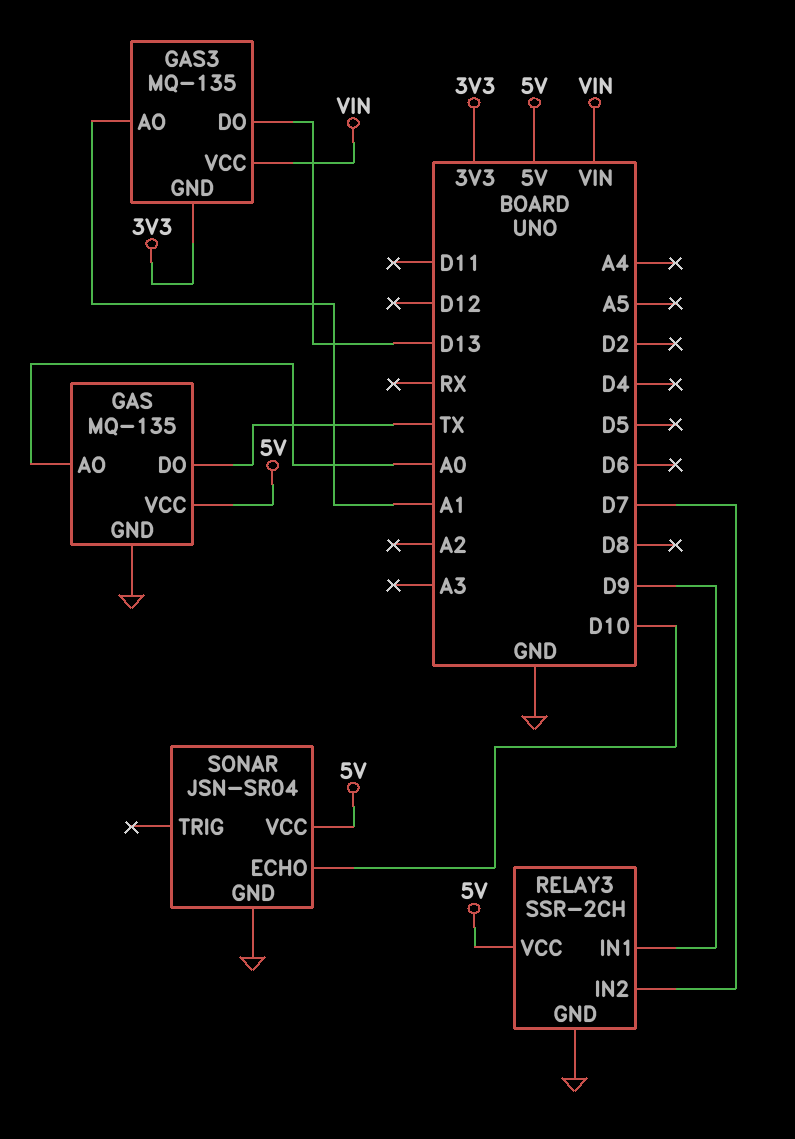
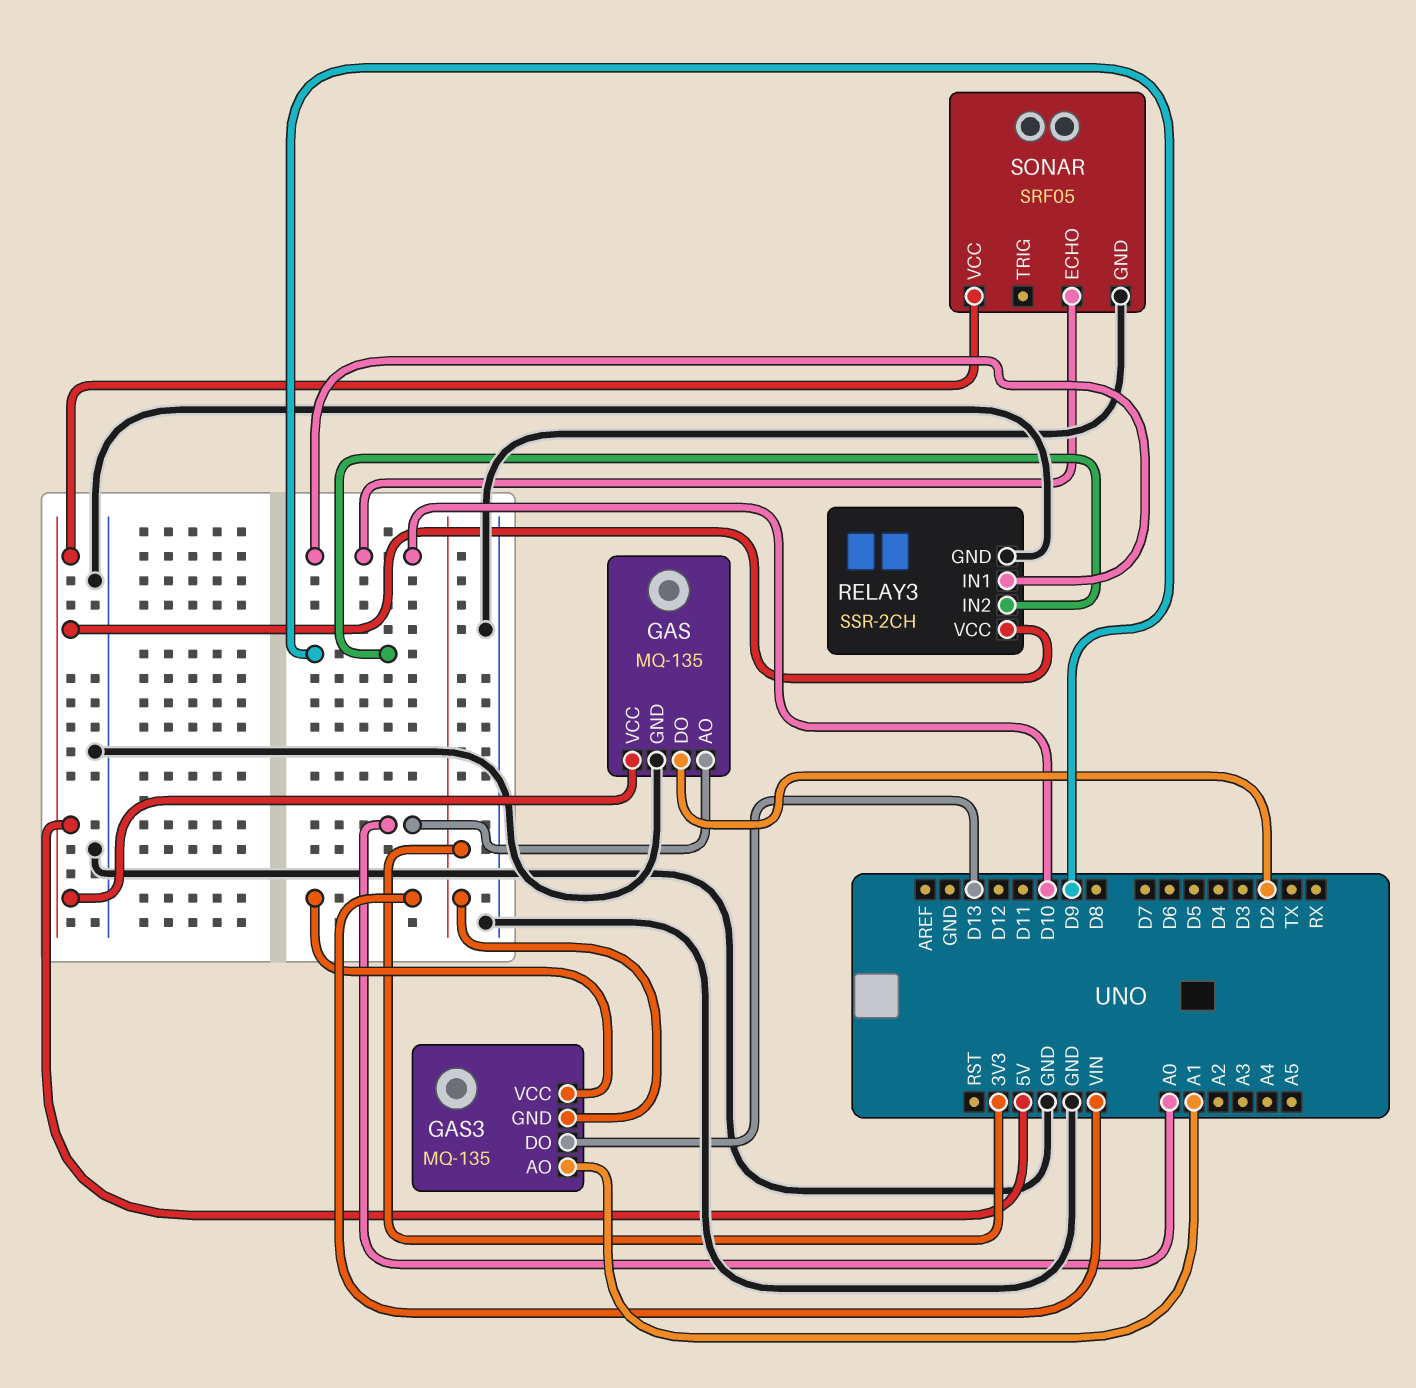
GAS pin DO: TX -> D2
RELAY3 pin IN1: D9 -> D10
RELAY3 pin IN2: D7 -> D9
SONAR: JSN-SR04 -> SRF05

